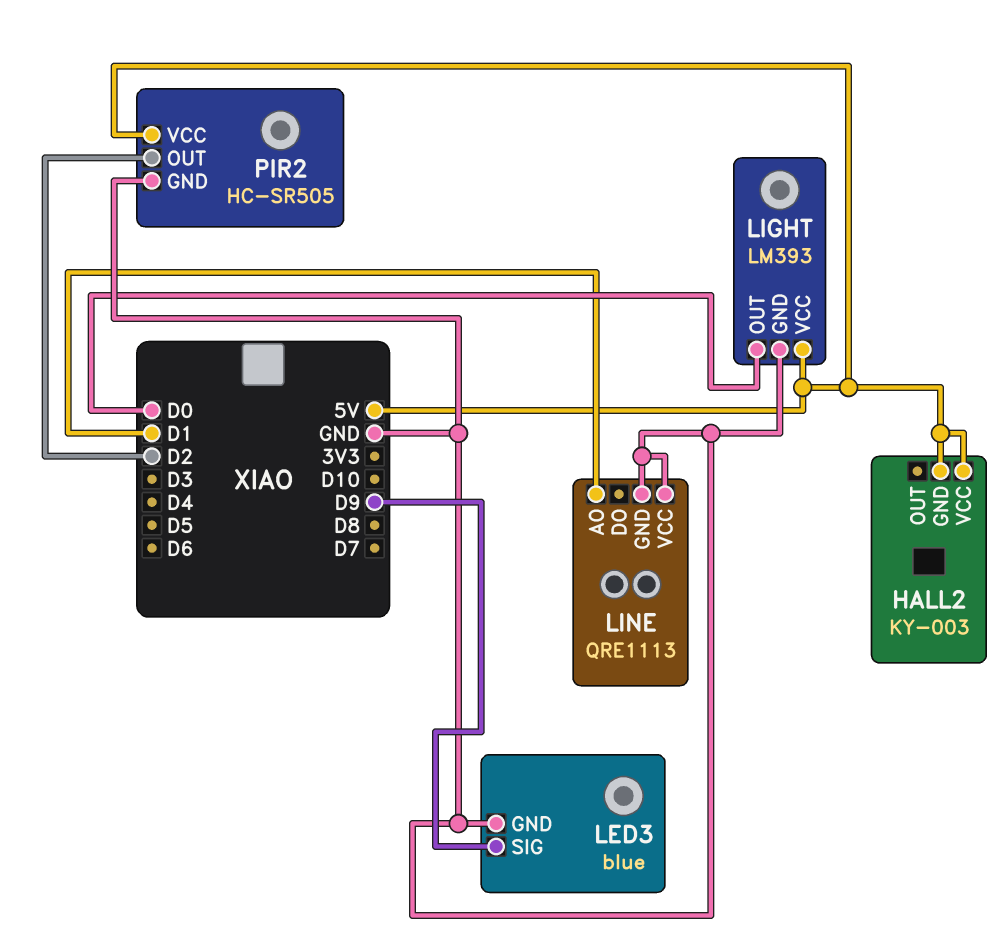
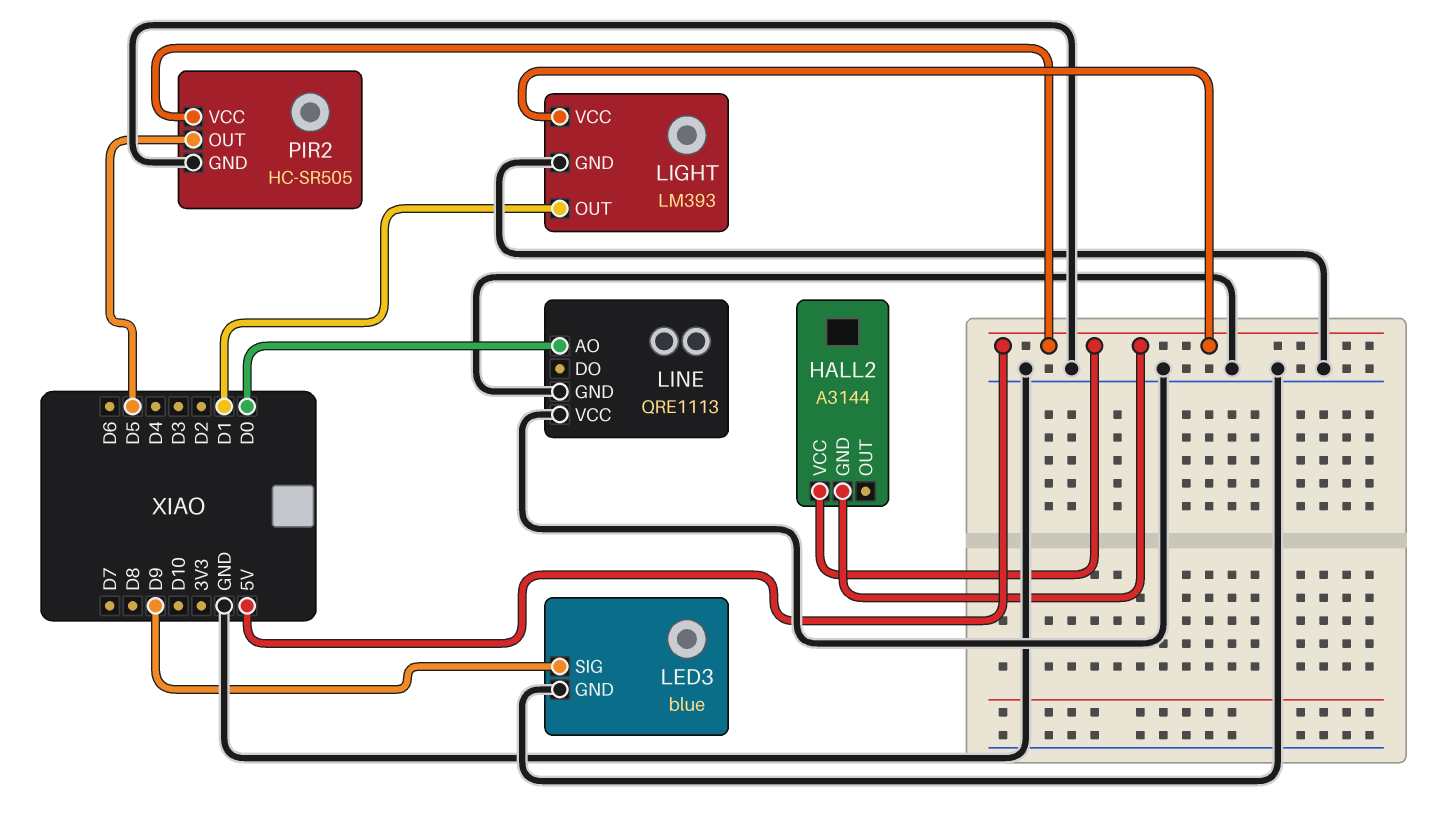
HALL2: KY-003 -> A3144
LIGHT pin OUT: D0 -> D1
LINE pin AO: D1 -> D0
PIR2 pin OUT: D2 -> D5

